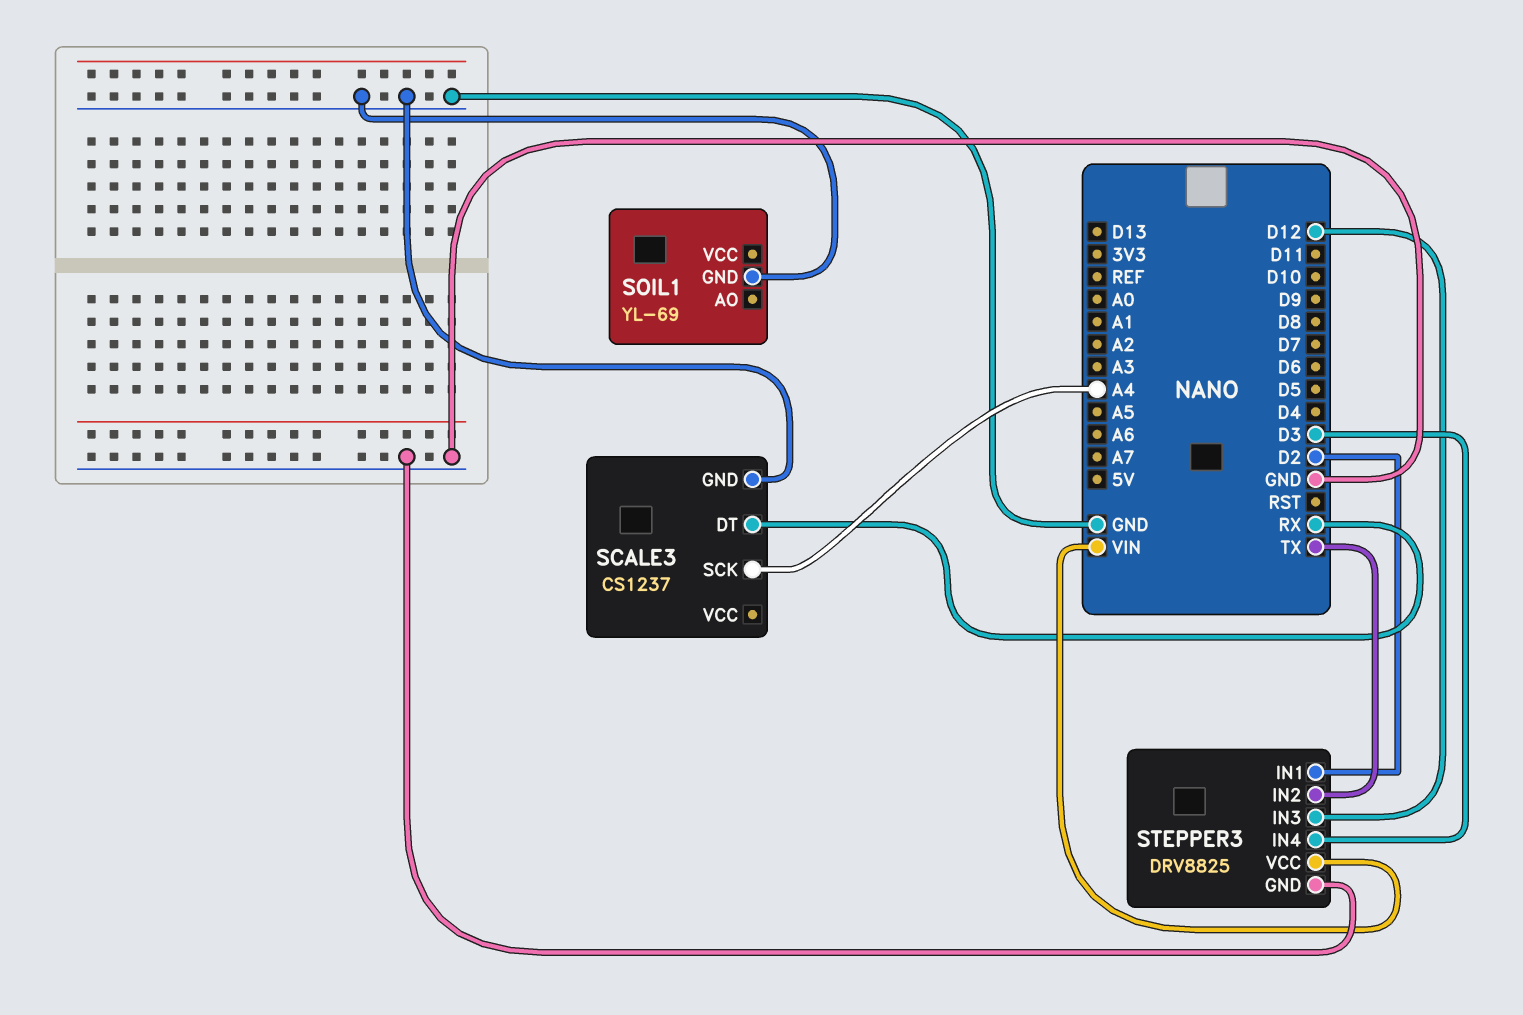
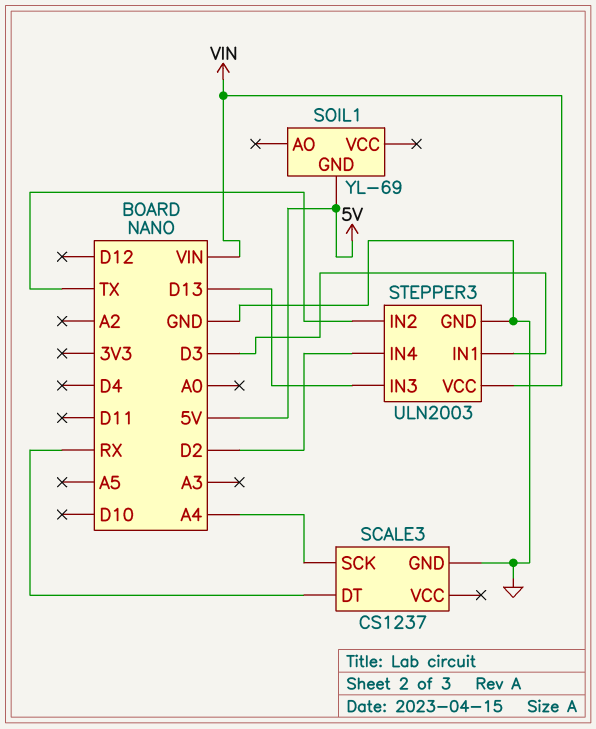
SOIL1 pin GND: GND -> 5V
STEPPER3: DRV8825 -> ULN2003
STEPPER3 pin IN1: D2 -> D3
STEPPER3 pin IN3: D12 -> D13
STEPPER3 pin IN4: D3 -> D2

